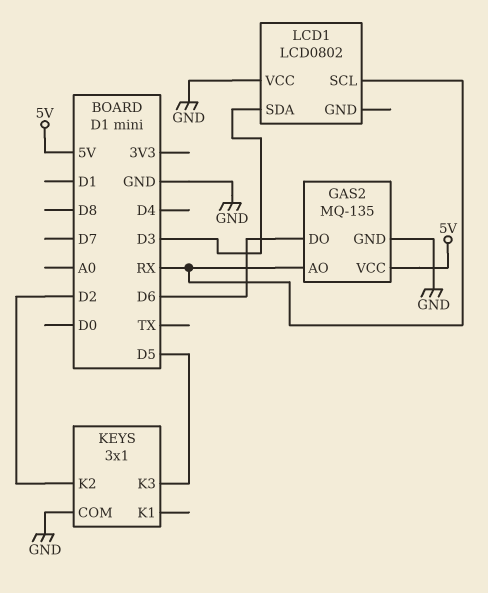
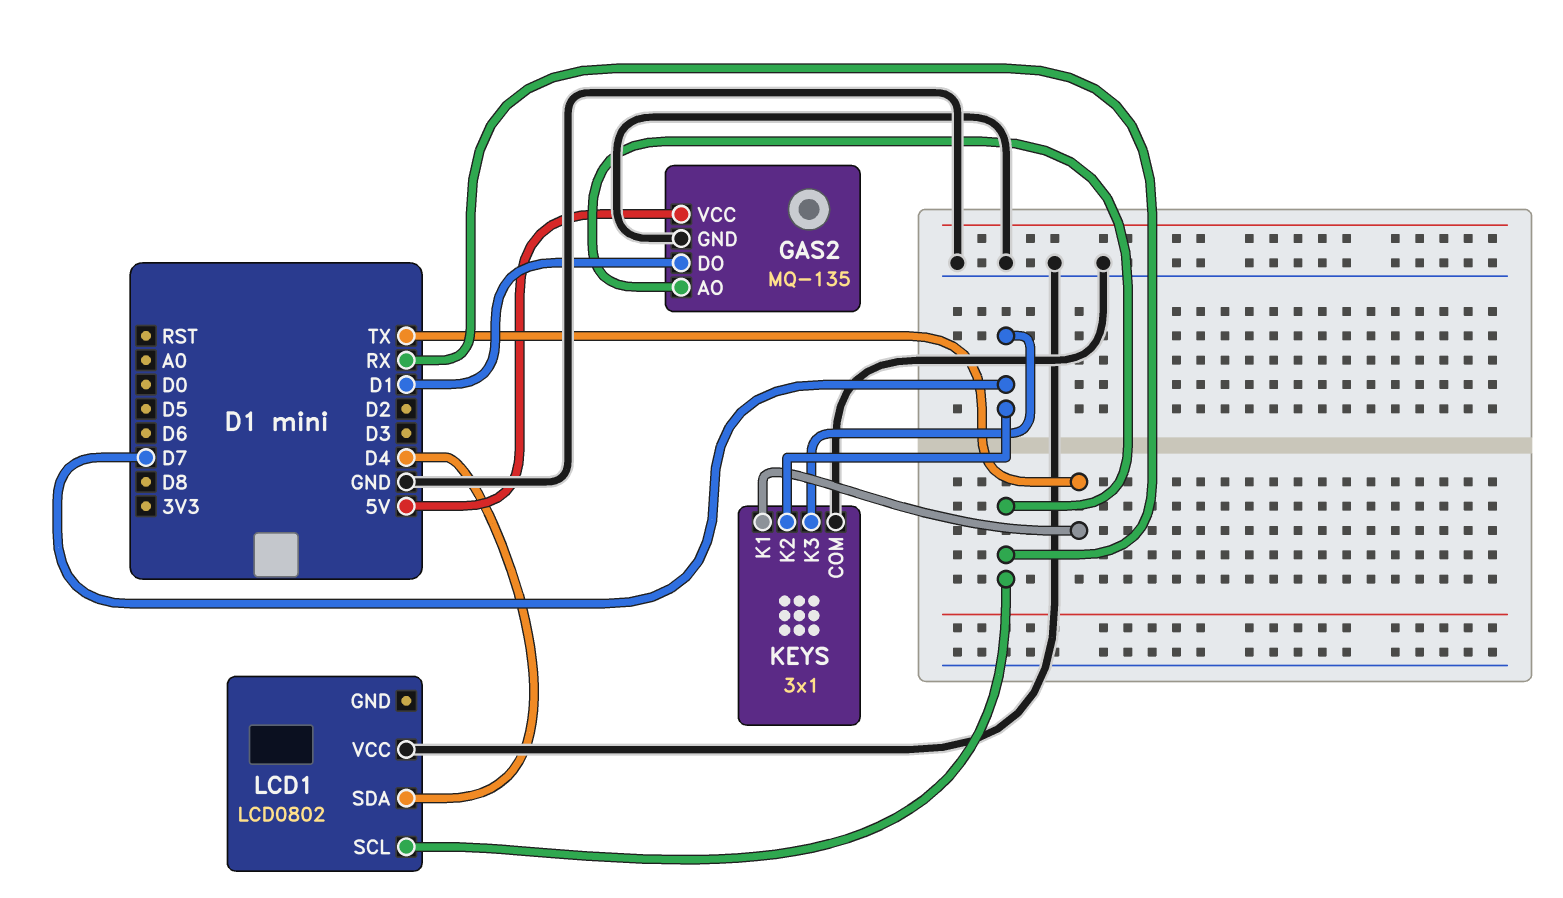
GAS2 pin DO: D6 -> D1
KEYS pin K1: none -> TX
KEYS pin K2: D2 -> D7
KEYS pin K3: D5 -> D7
LCD1 pin SDA: D3 -> D4

